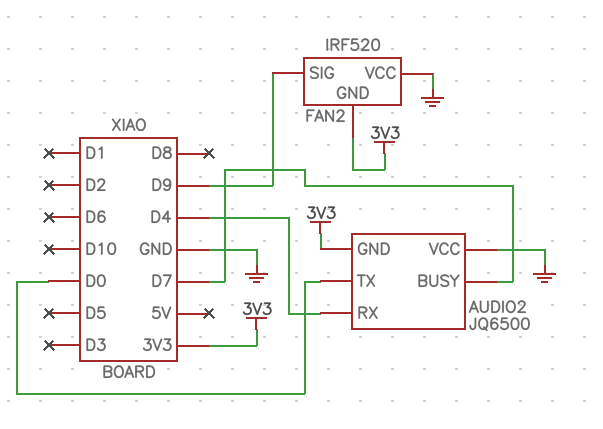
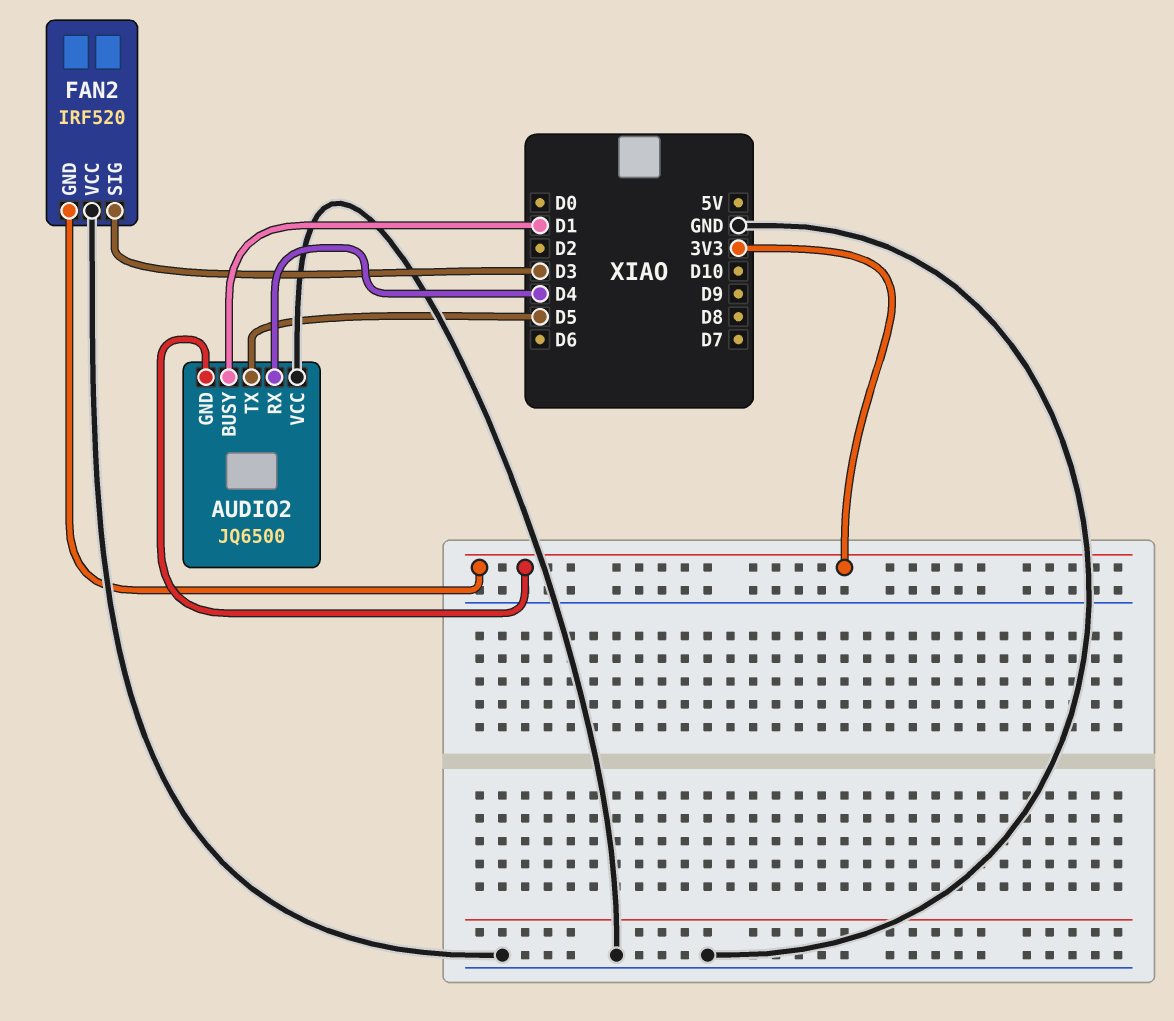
AUDIO2 pin BUSY: D7 -> D1
AUDIO2 pin TX: D0 -> D5
FAN2 pin SIG: D9 -> D3

